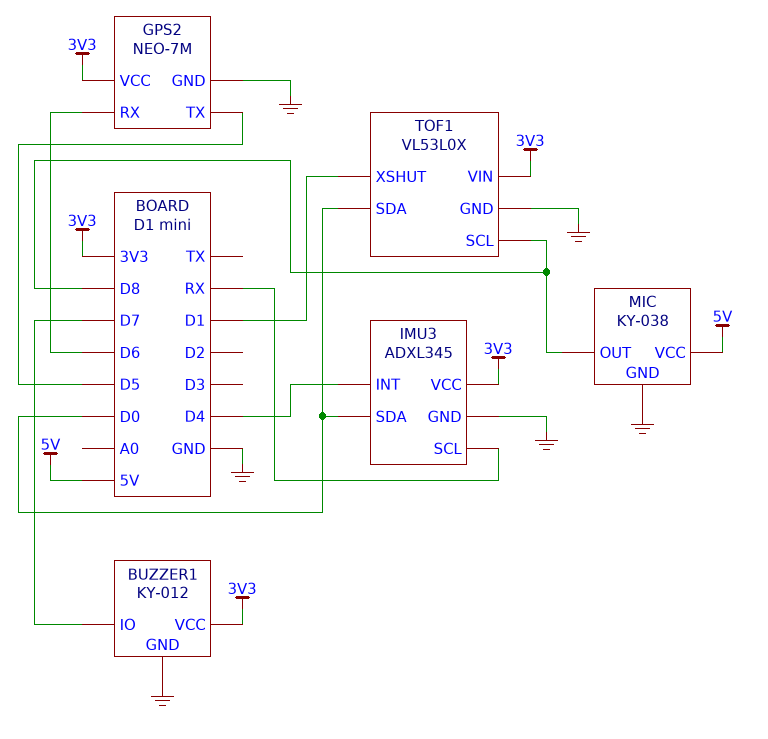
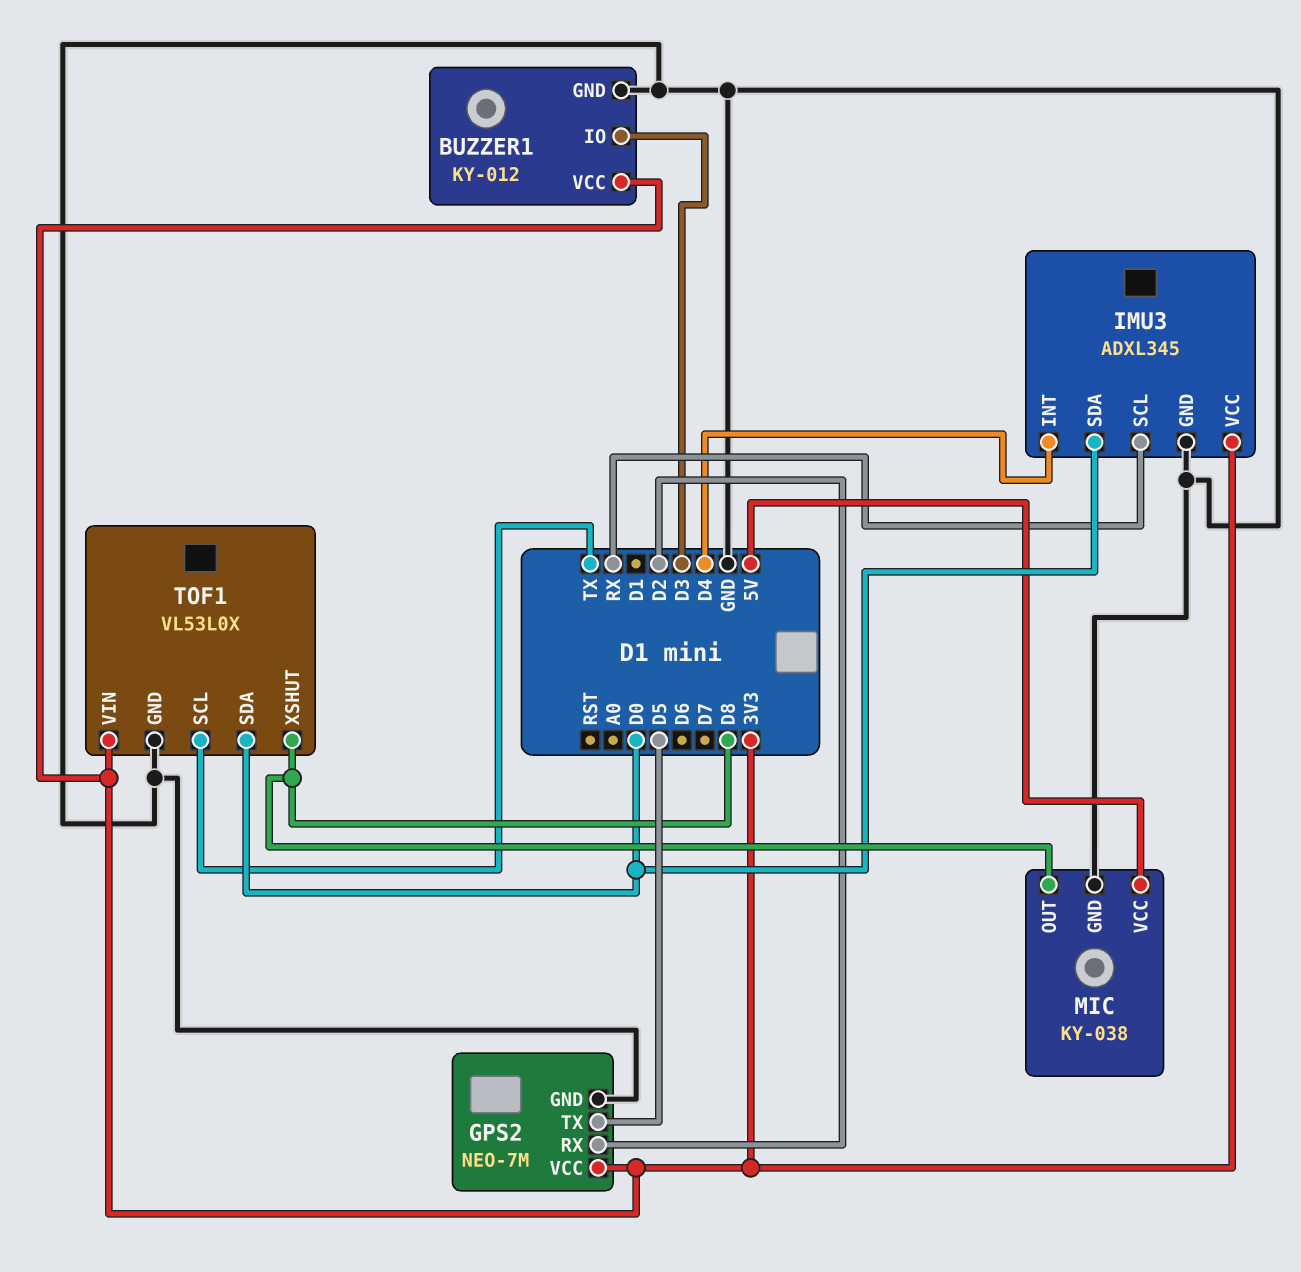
BUZZER1 pin IO: D7 -> D3
GPS2 pin RX: D6 -> D2
TOF1 pin SCL: D8 -> TX
TOF1 pin XSHUT: D1 -> D8

